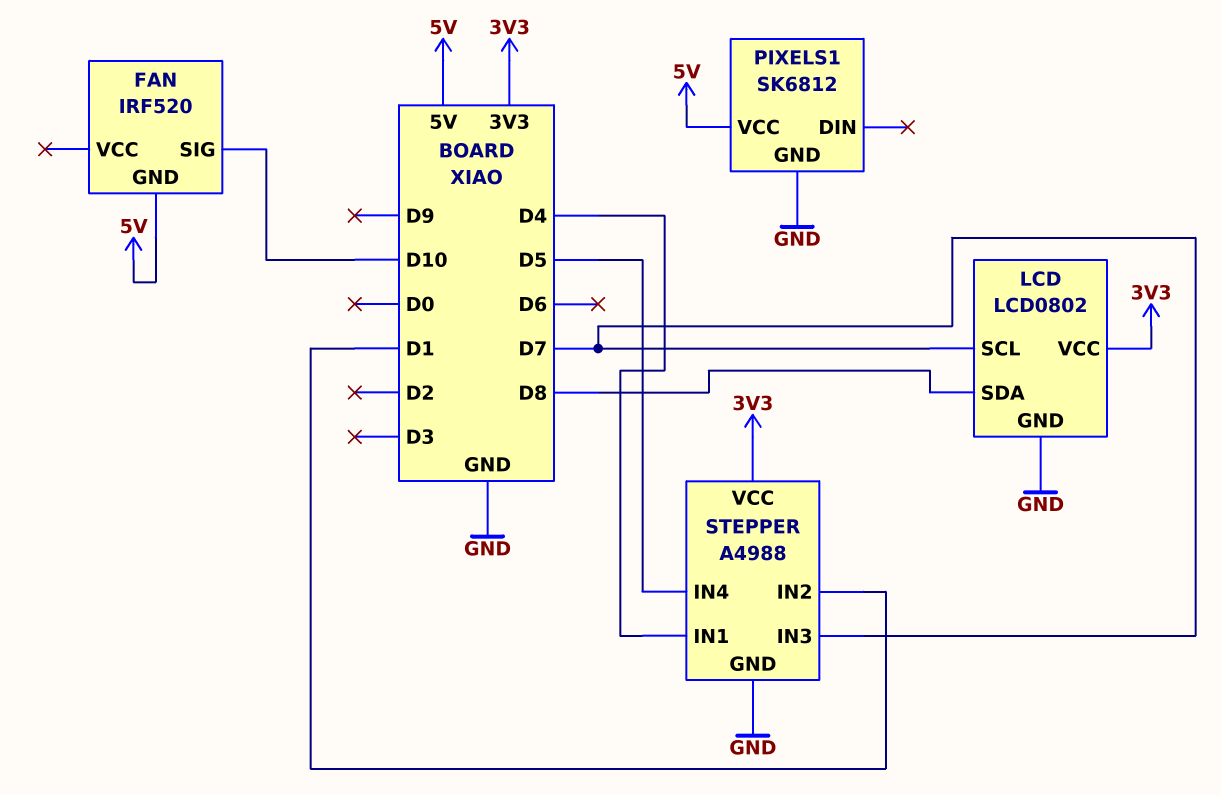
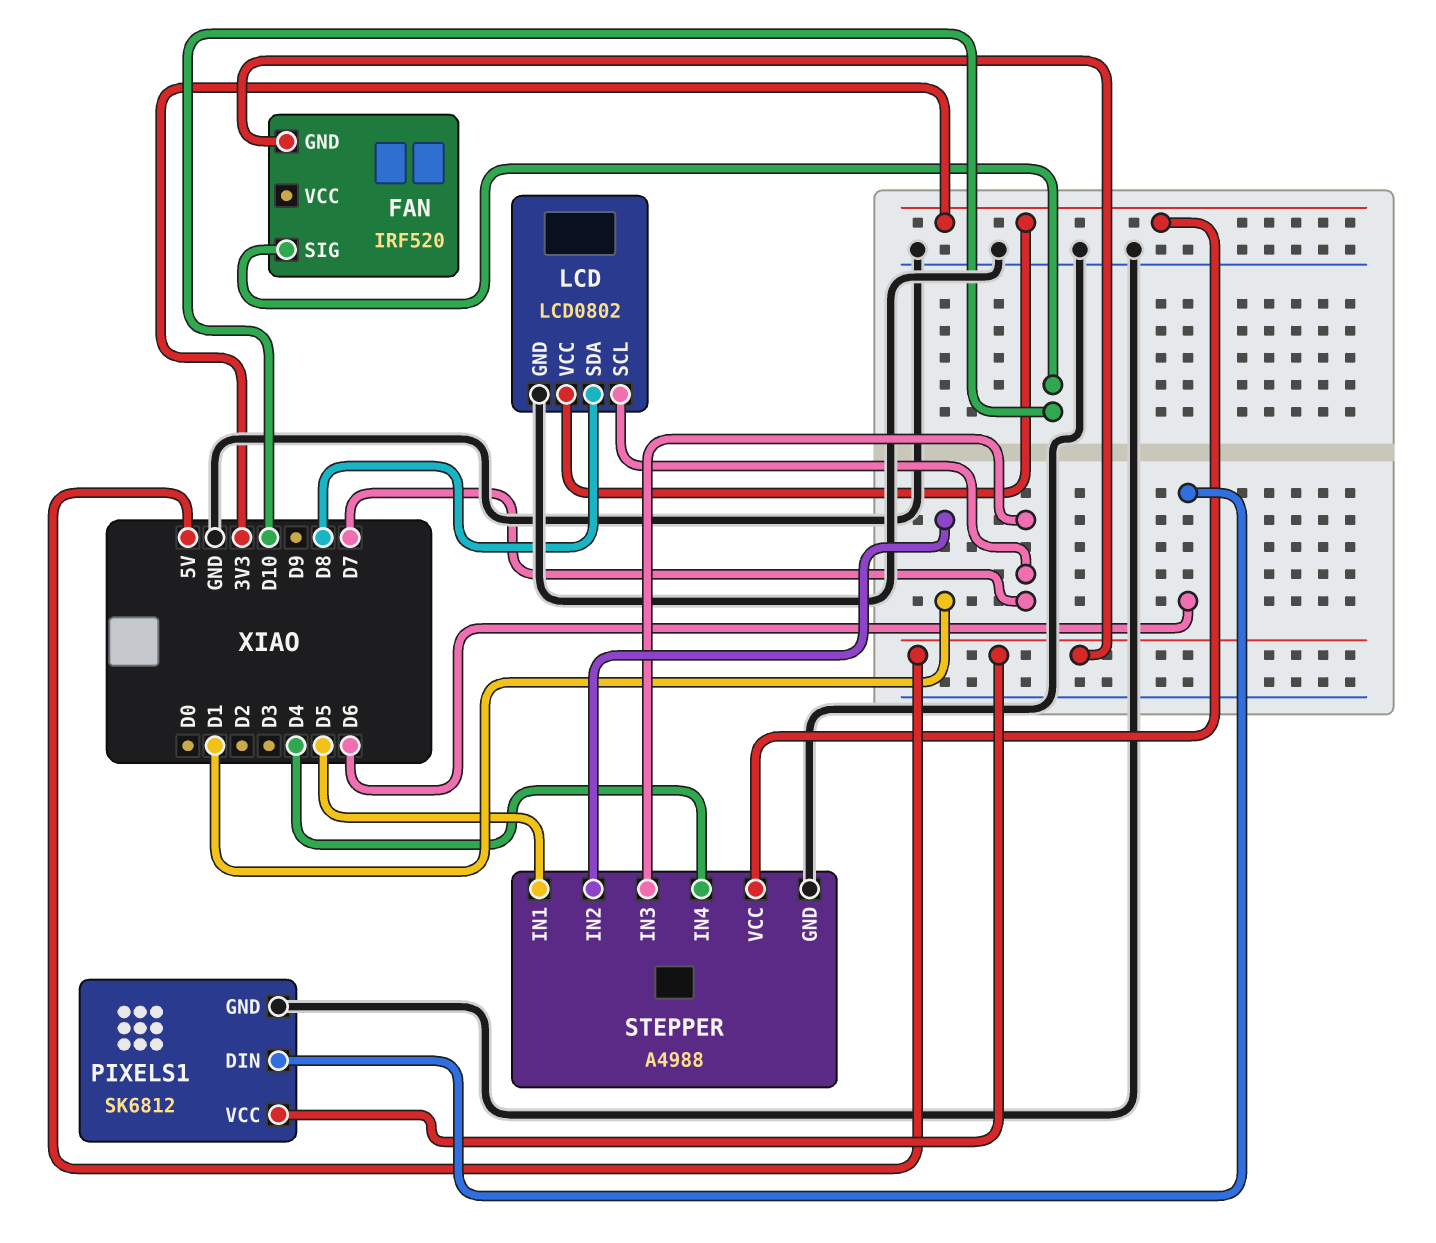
PIXELS1 pin DIN: none -> D6
STEPPER pin IN1: D4 -> D5
STEPPER pin IN4: D5 -> D4

